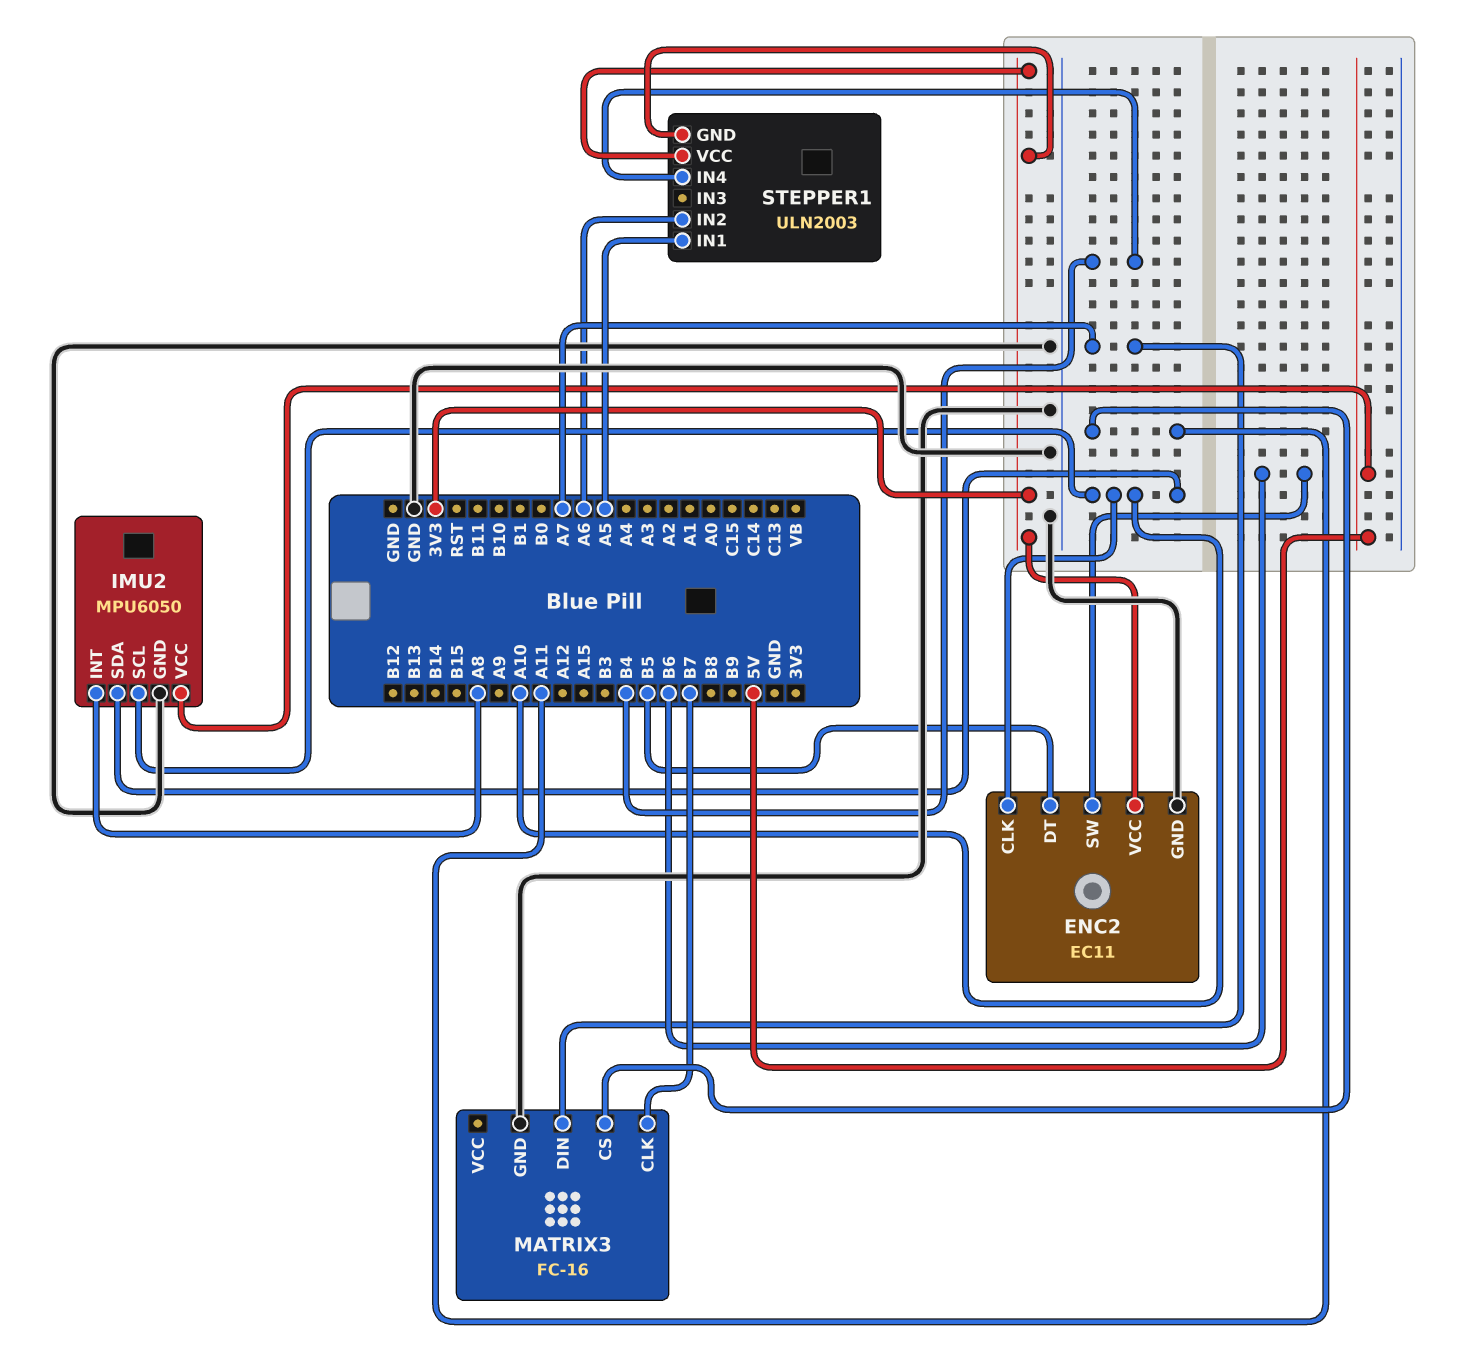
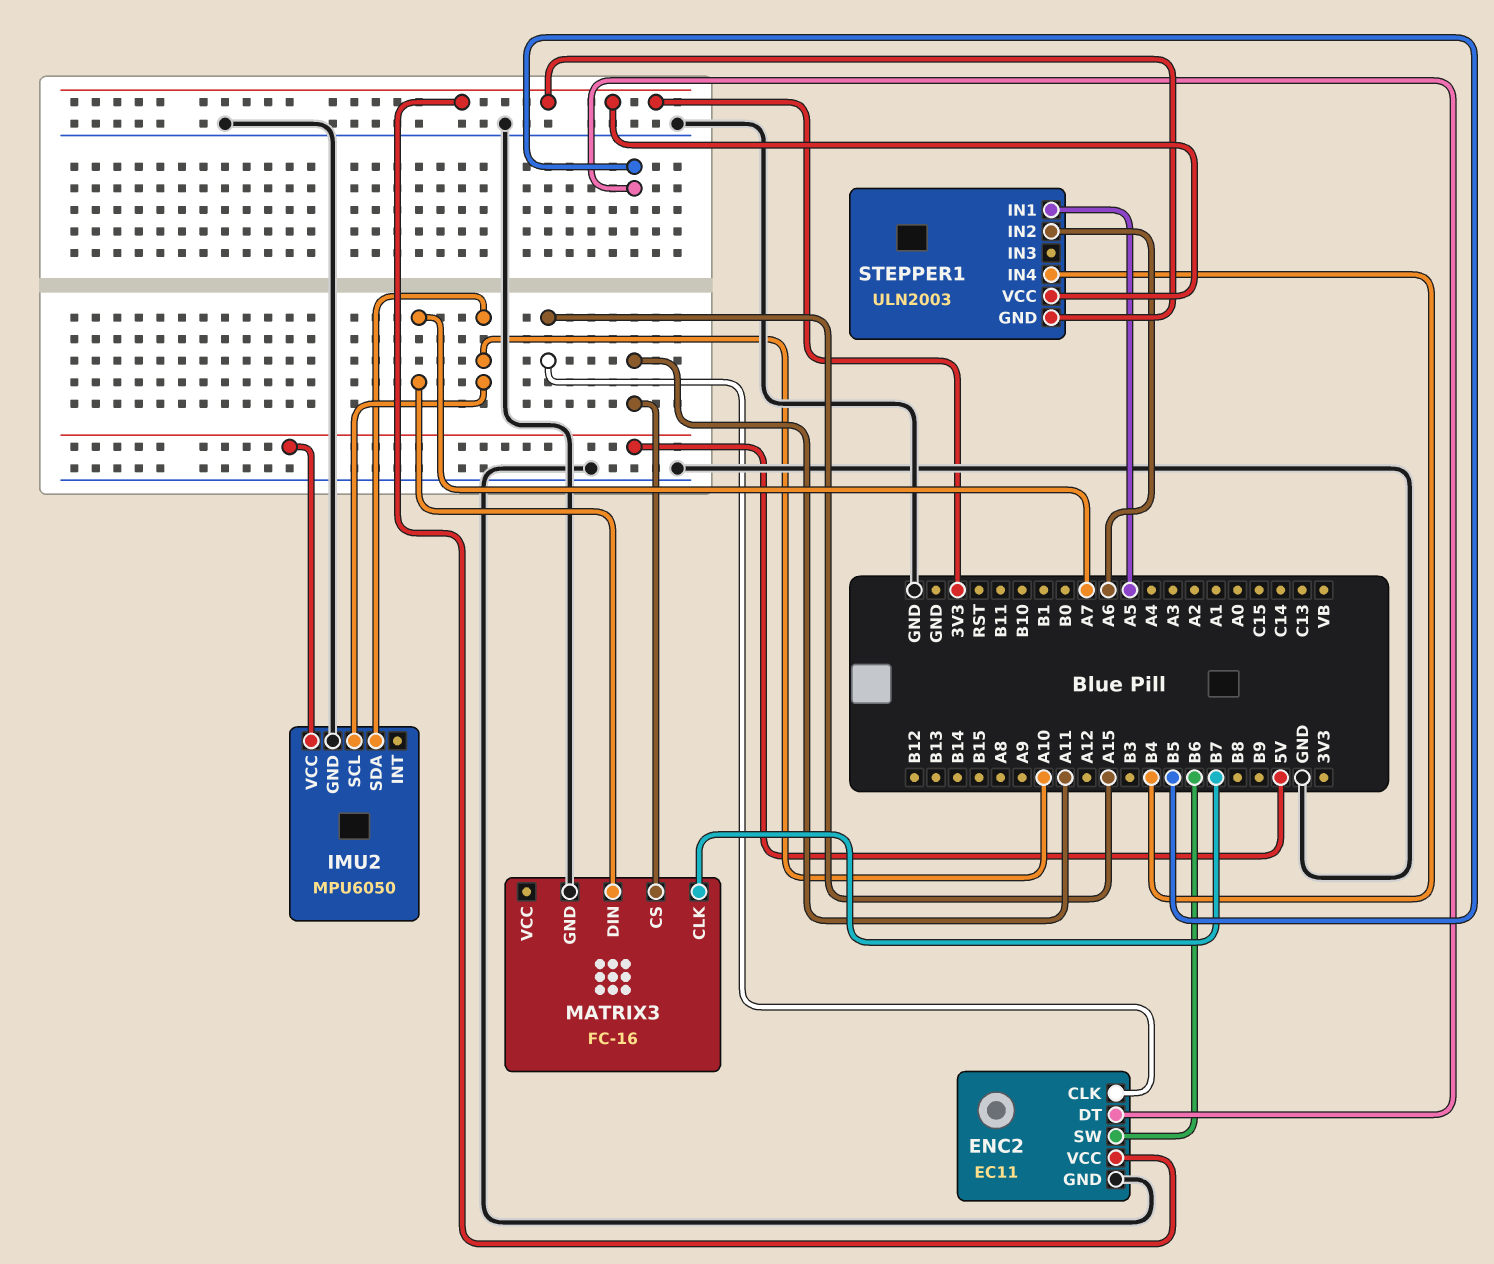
ENC2 pin CLK: A10 -> A15
IMU2 pin INT: A8 -> none

